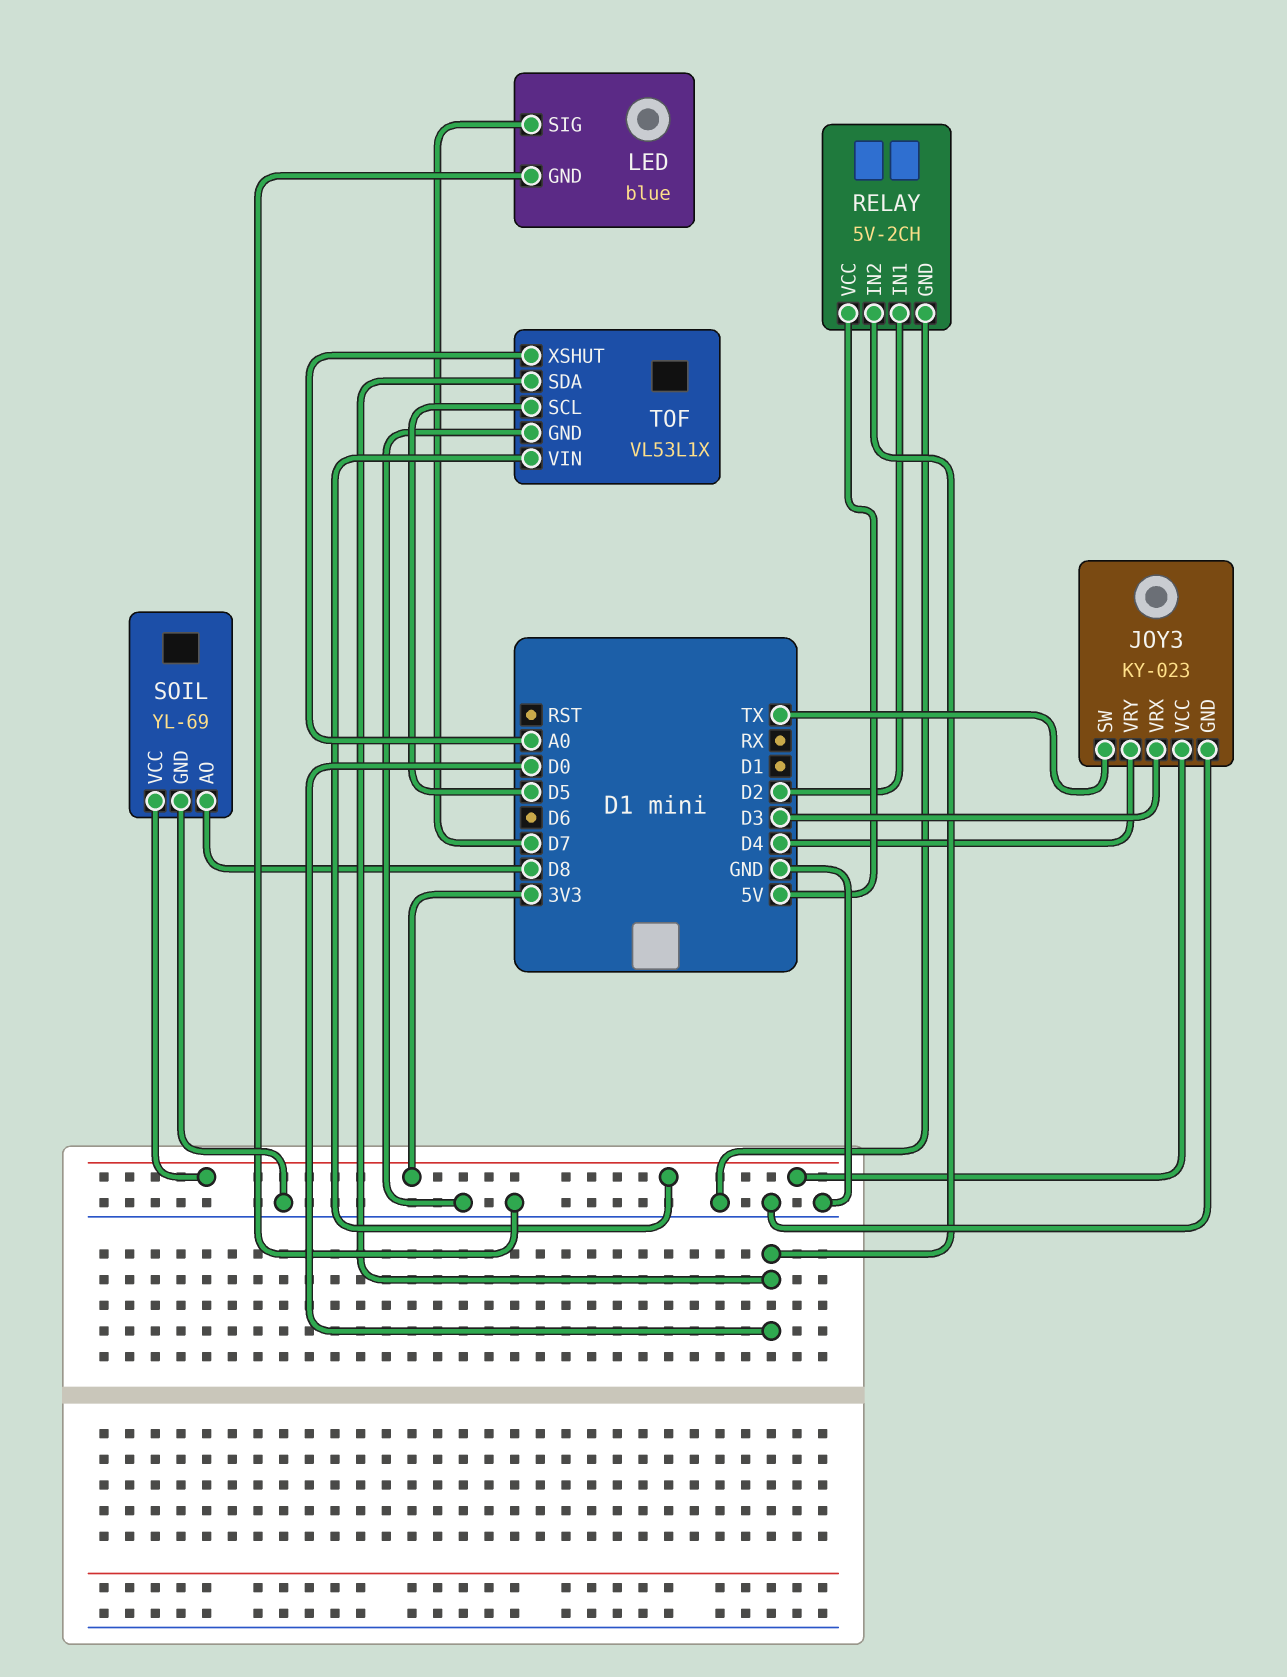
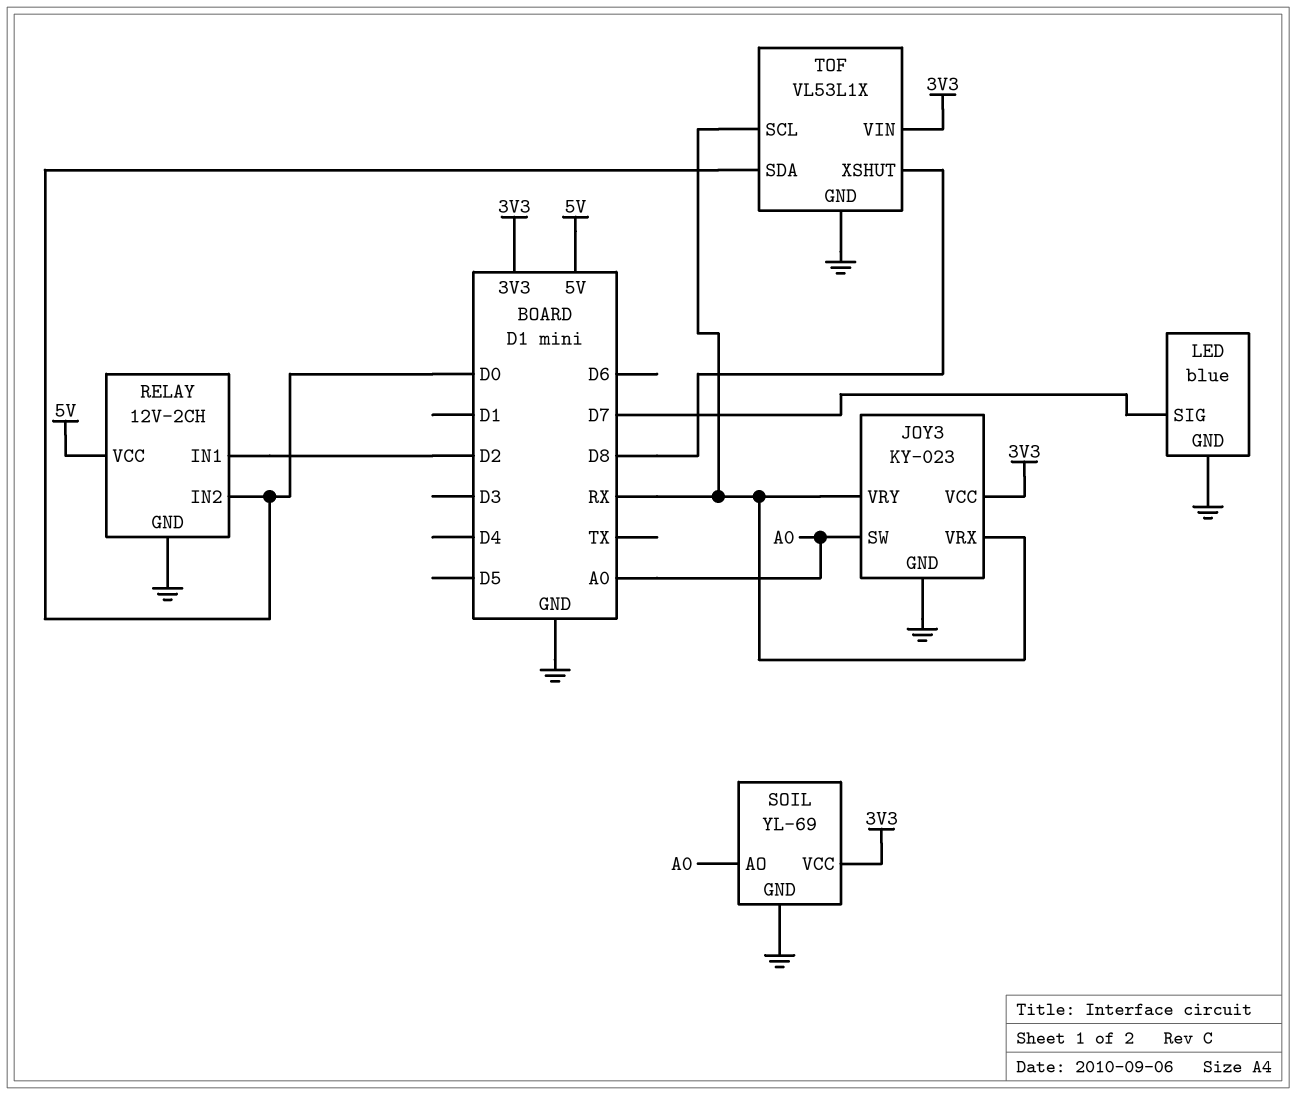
JOY3 pin SW: TX -> A0
JOY3 pin VRX: D3 -> RX
JOY3 pin VRY: D4 -> RX
RELAY: 5V-2CH -> 12V-2CH
SOIL pin AO: D8 -> A0
TOF pin SCL: D5 -> RX
TOF pin XSHUT: A0 -> D8

